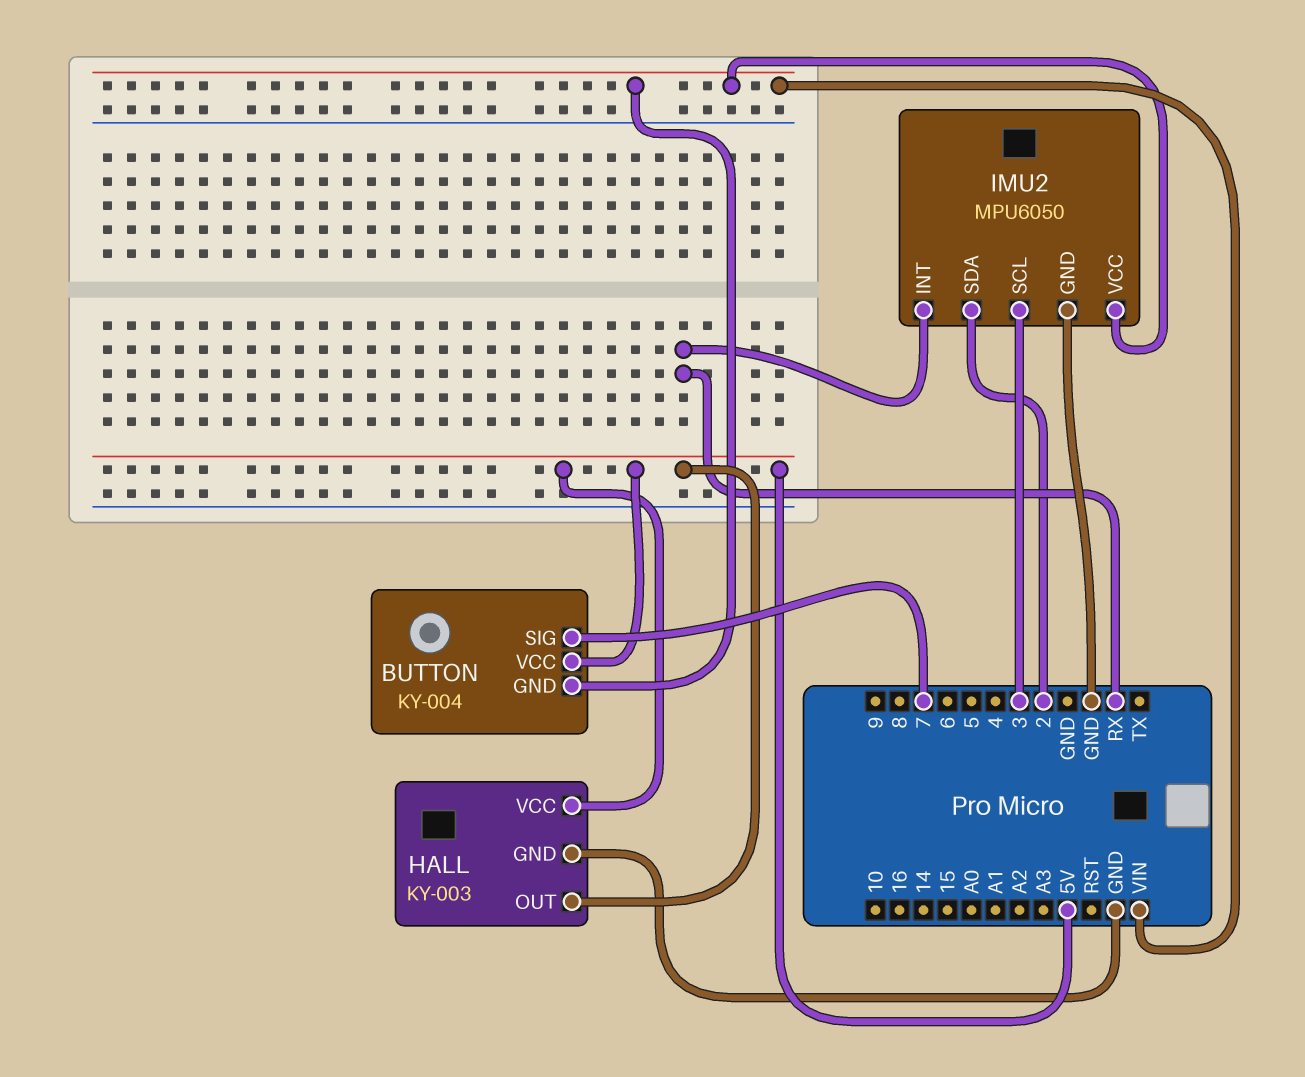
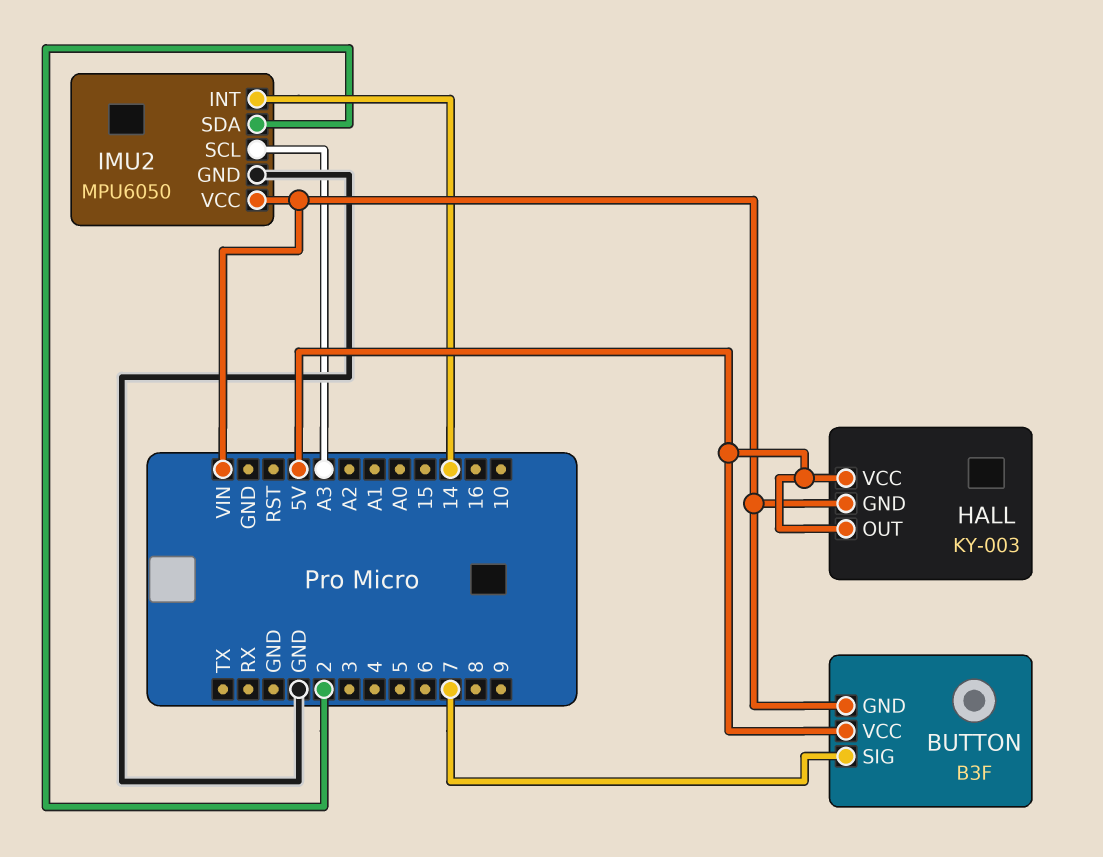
BUTTON: KY-004 -> B3F
HALL pin GND: GND -> VIN
IMU2 pin INT: RX -> 14
IMU2 pin SCL: 3 -> A3

